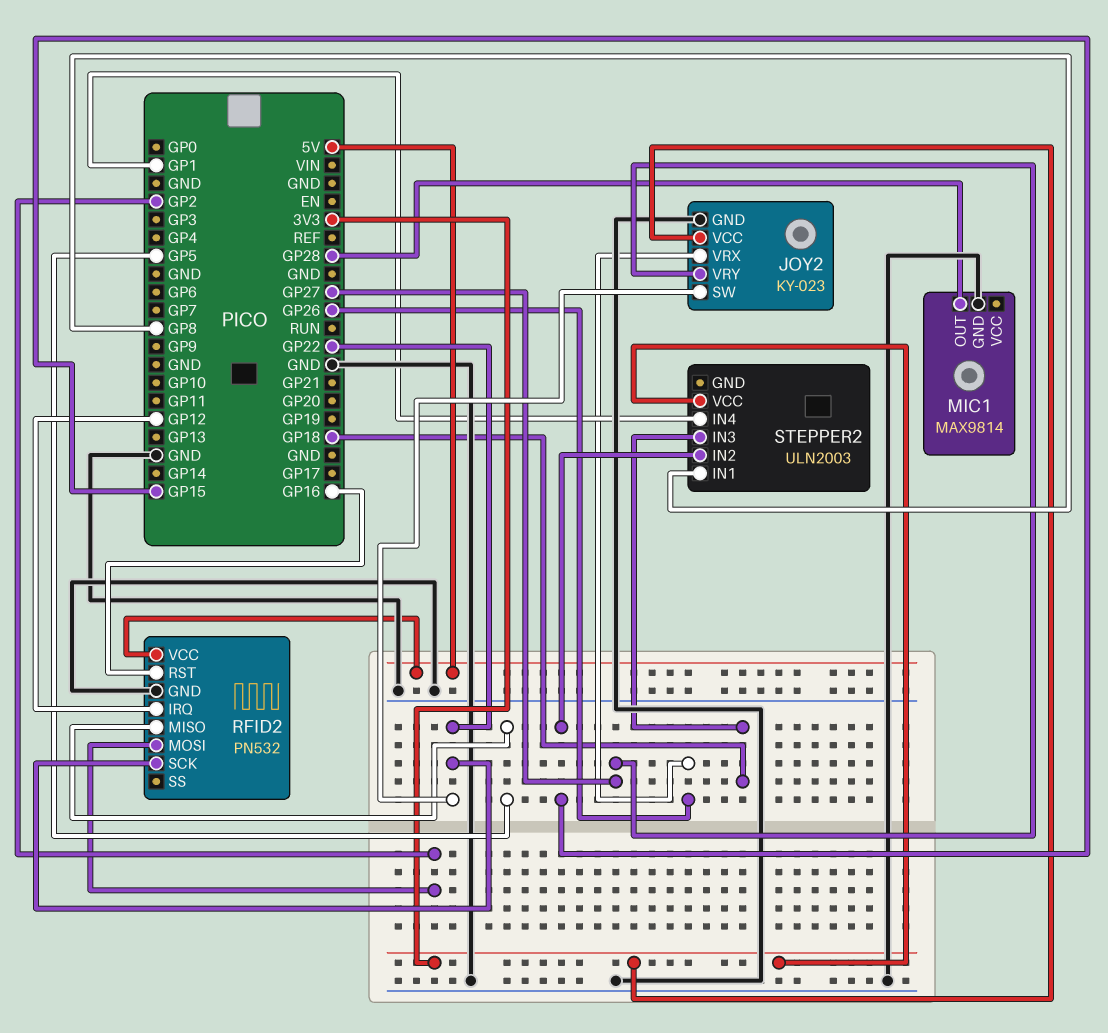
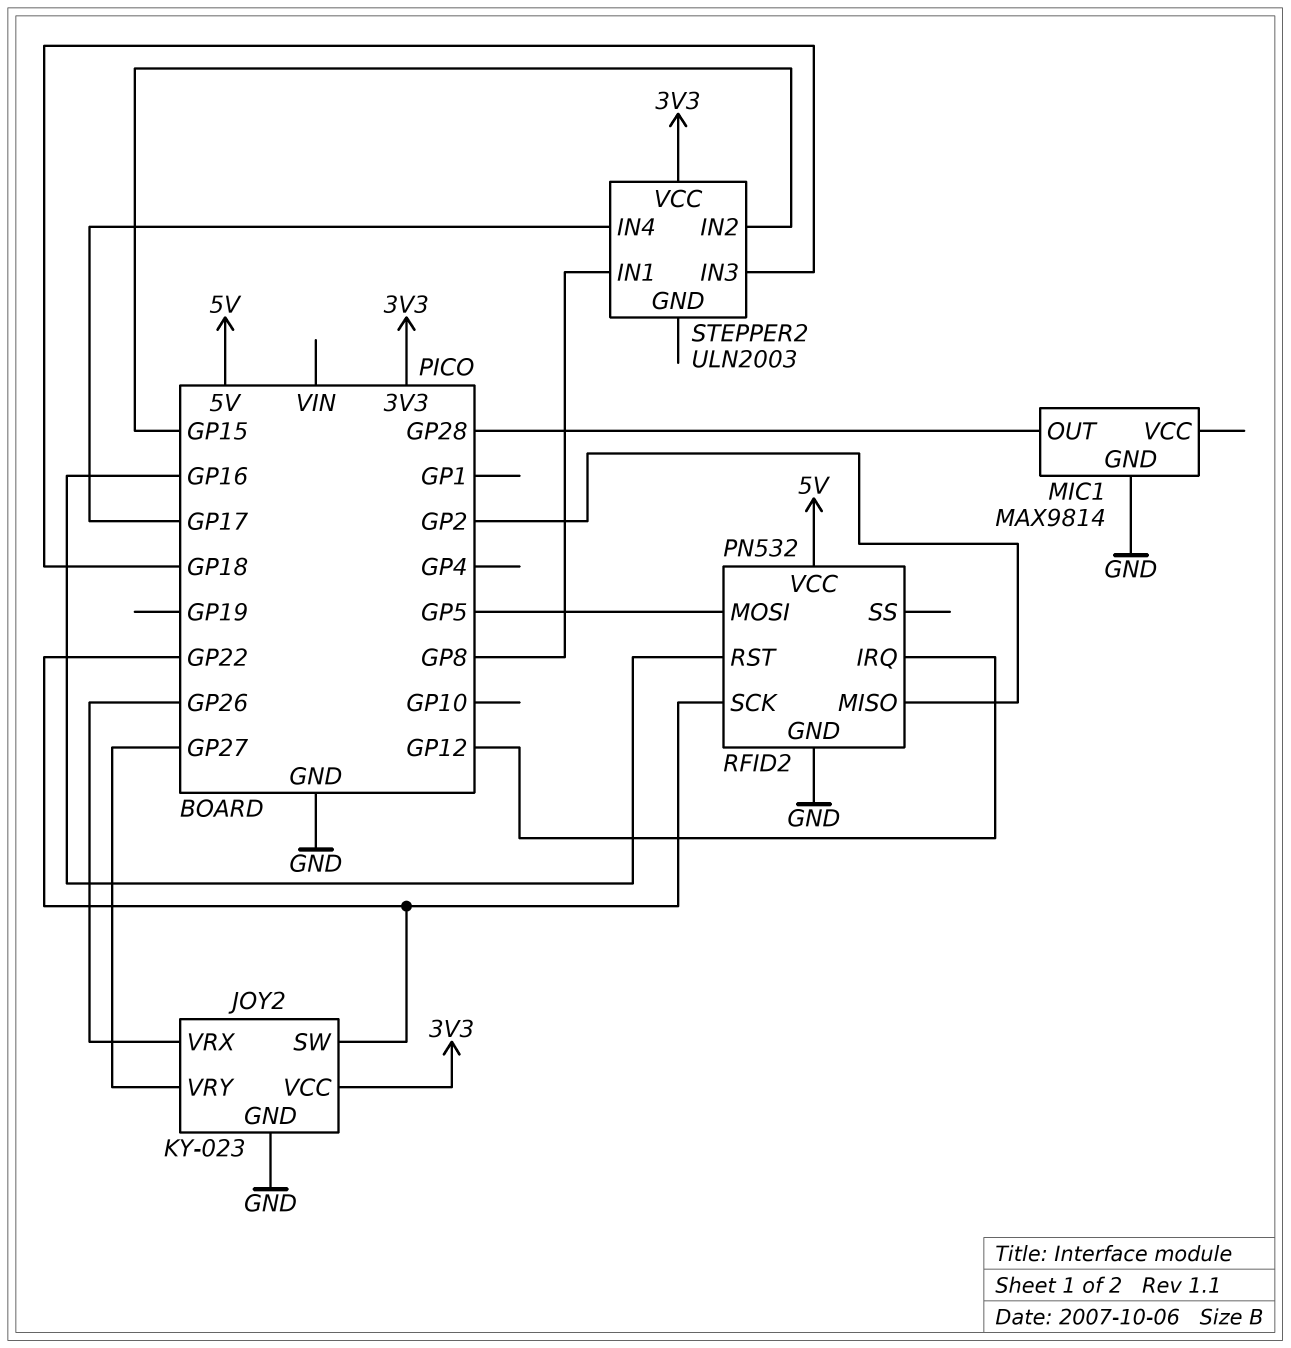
RFID2 pin MISO: GP5 -> GP2
RFID2 pin MOSI: GP2 -> GP5
STEPPER2 pin IN4: GP1 -> GP17

